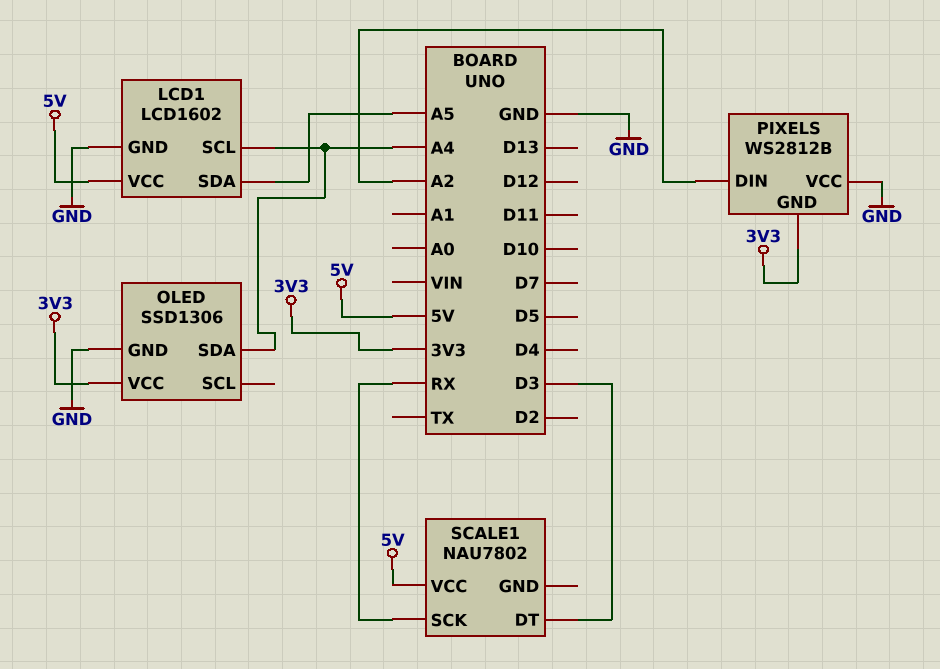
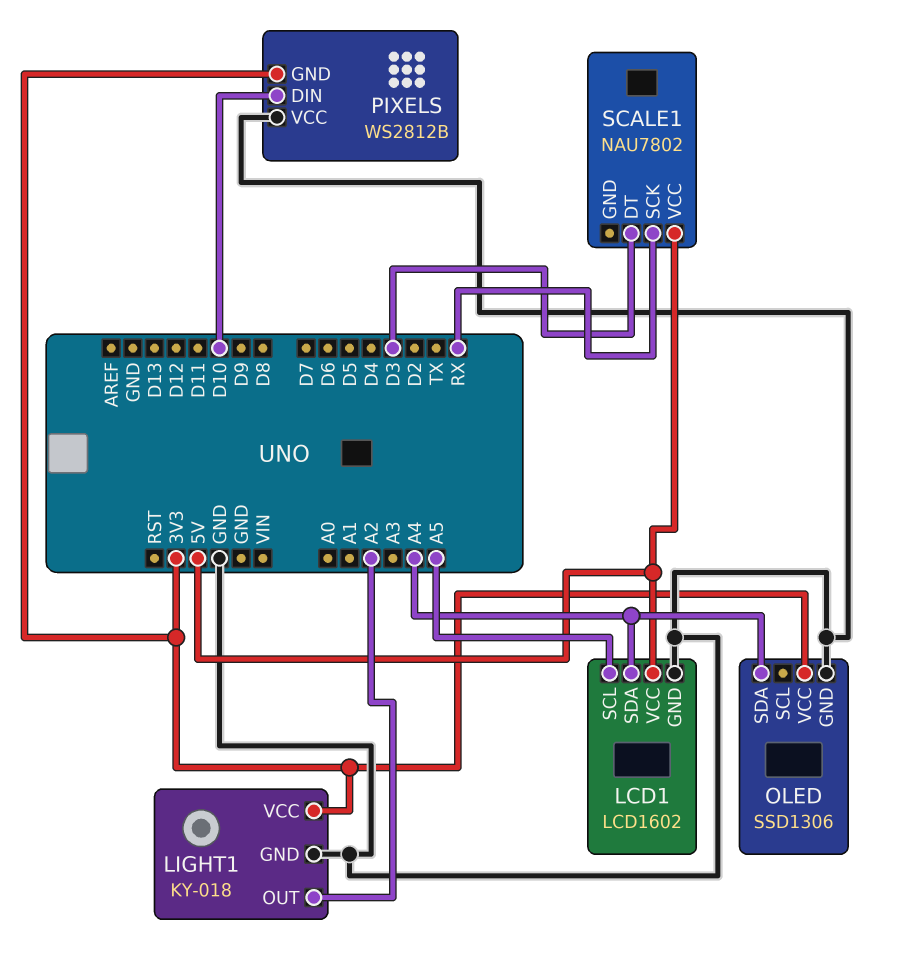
LCD1 pin SCL: A4 -> A5
LCD1 pin SDA: A5 -> A4
LIGHT1: none -> KY-018
LIGHT1 pin GND: none -> GND
LIGHT1 pin OUT: none -> A2
LIGHT1 pin VCC: none -> 3V3
PIXELS pin DIN: A2 -> D10

